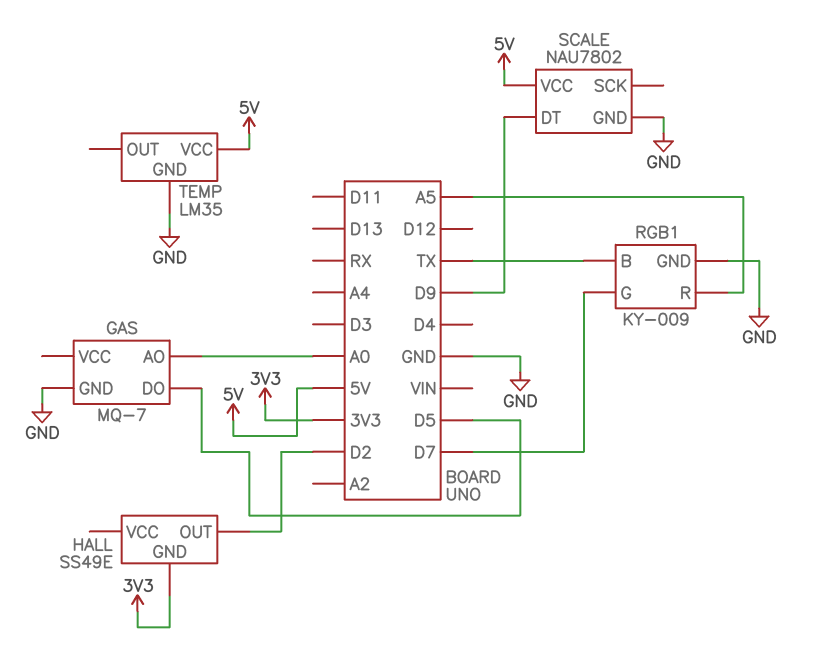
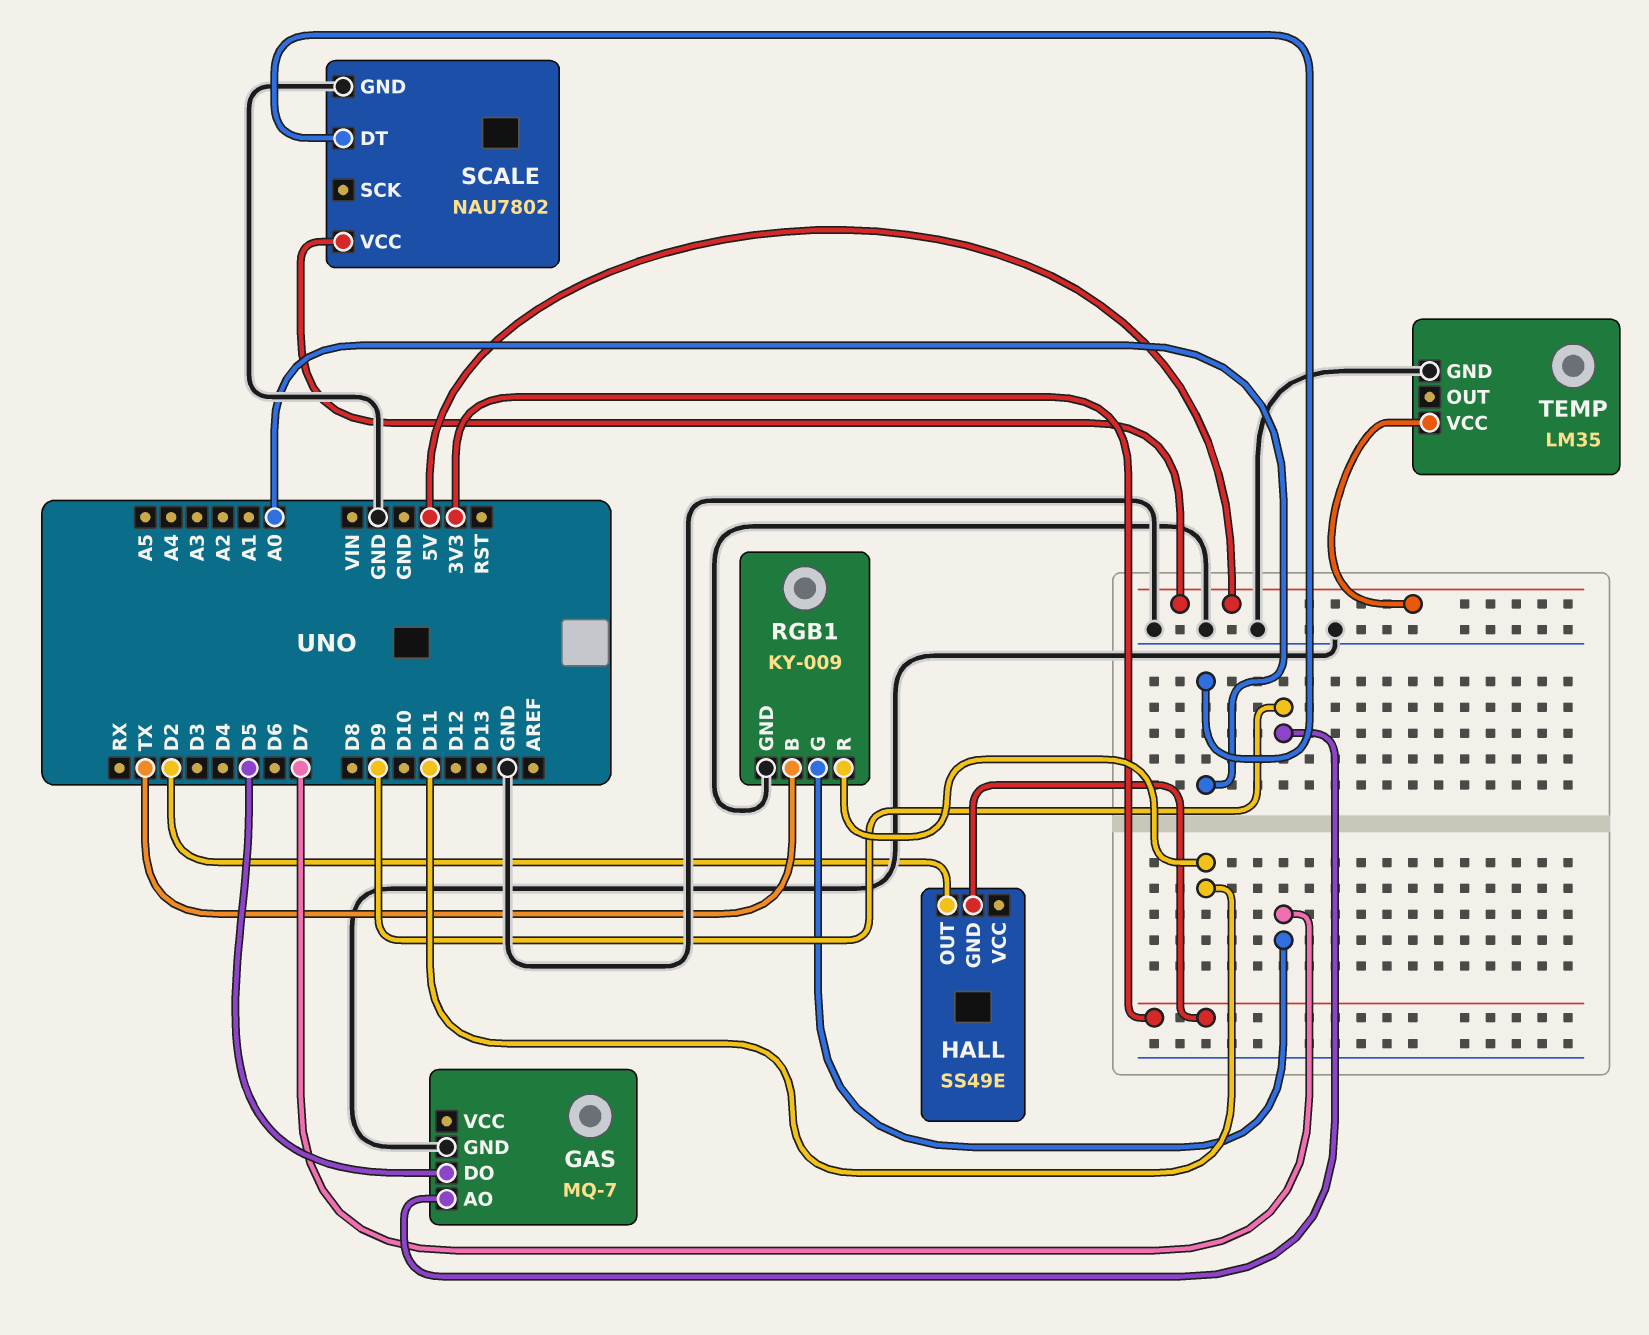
GAS pin AO: A0 -> D9
RGB1 pin R: A5 -> D11
SCALE pin DT: D9 -> A0

